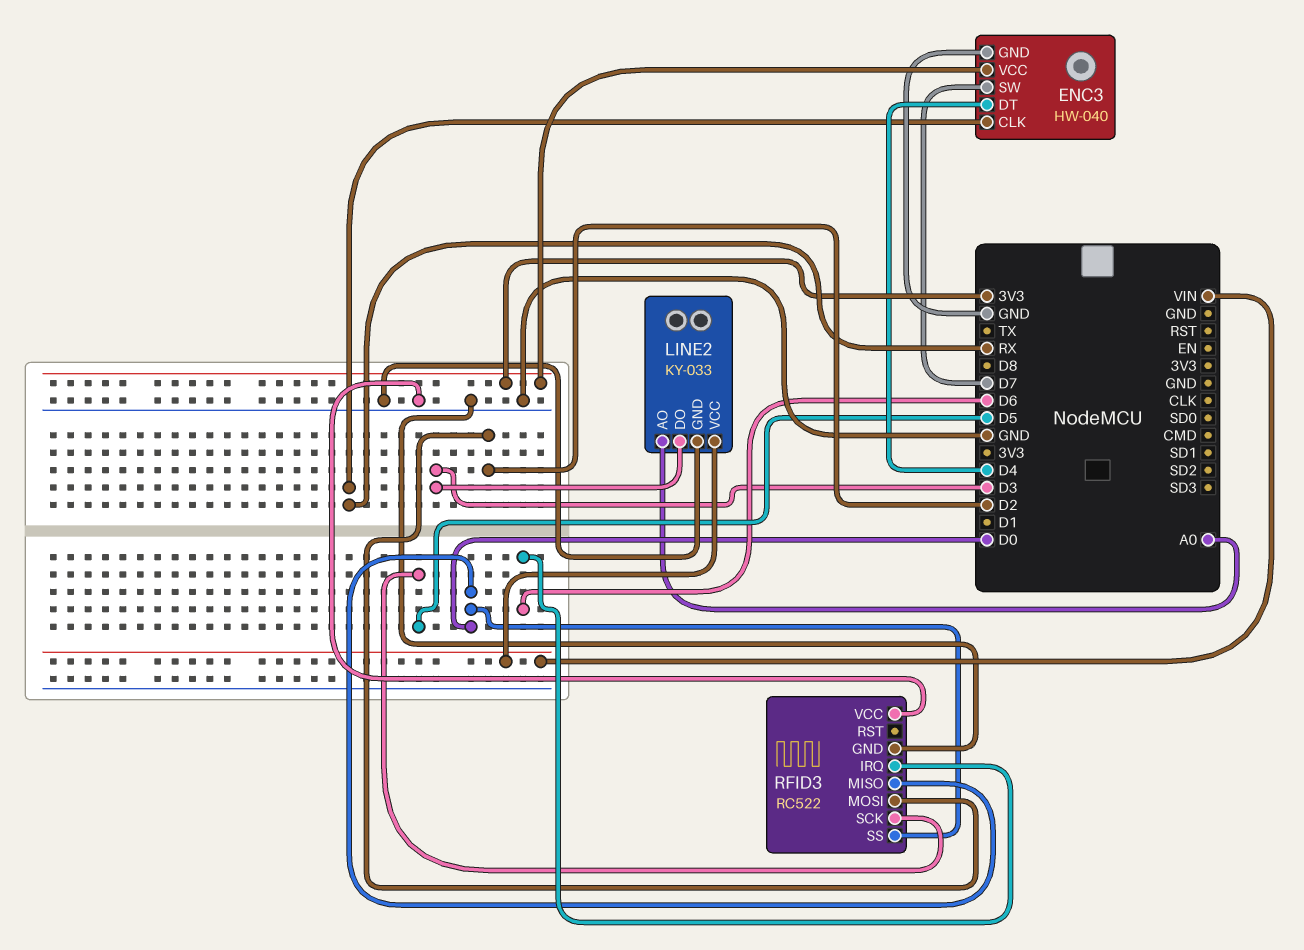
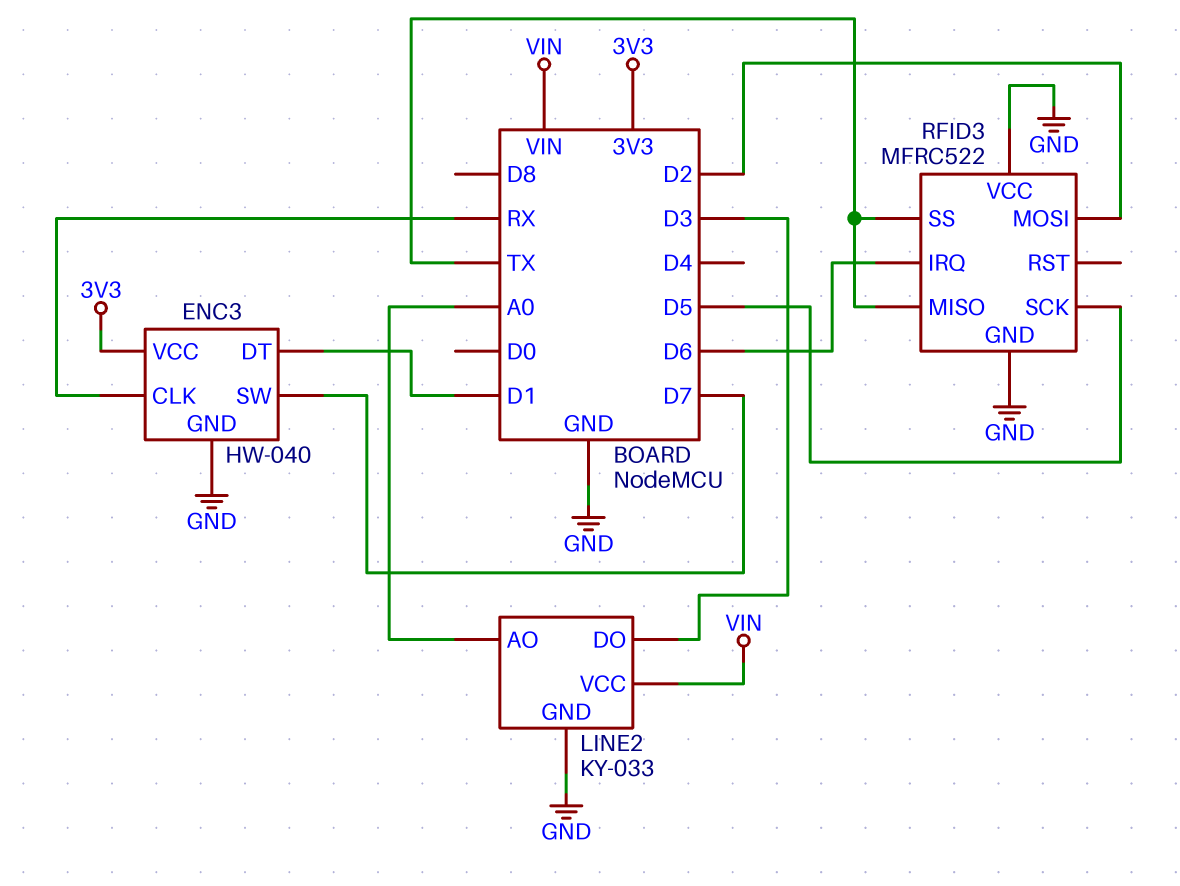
ENC3 pin DT: D4 -> D1
RFID3: RC522 -> MFRC522
RFID3 pin MISO: D0 -> TX
RFID3 pin SS: D0 -> TX

